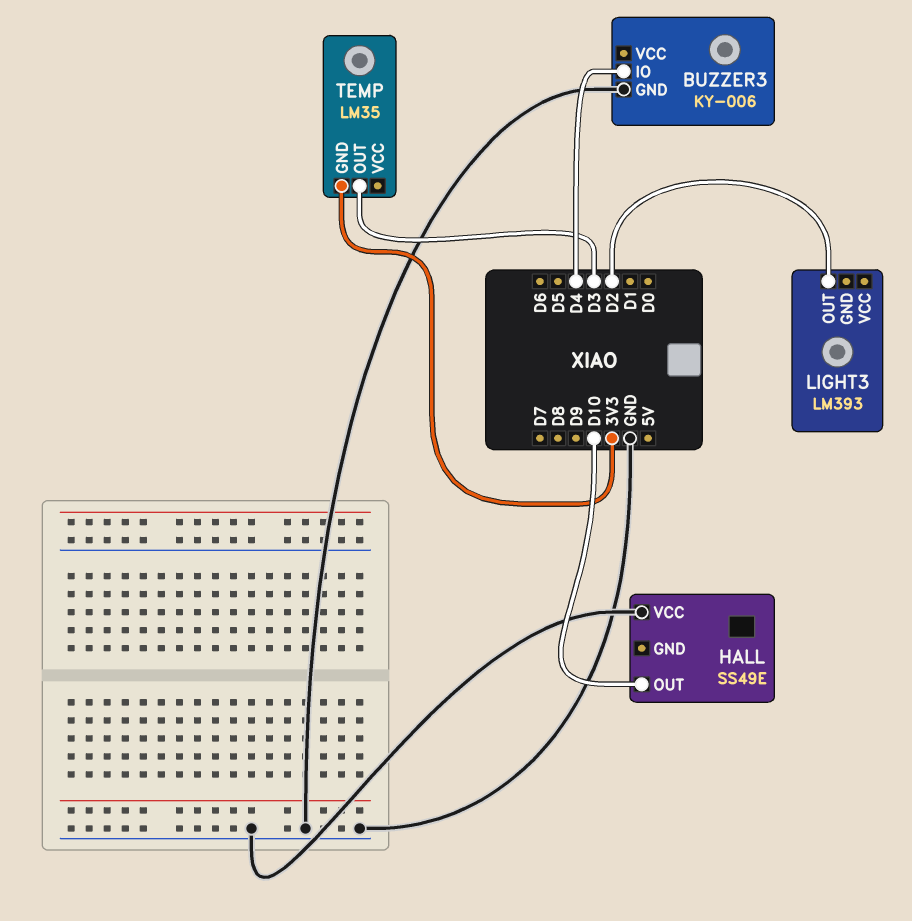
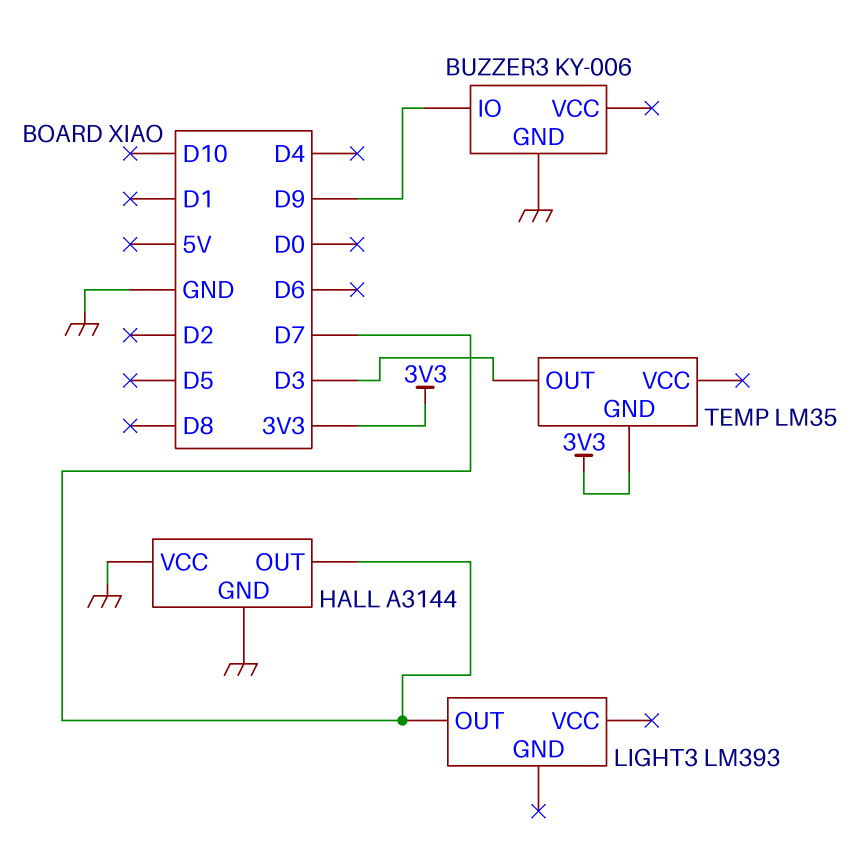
BUZZER3 pin IO: D4 -> D9
HALL: SS49E -> A3144
HALL pin GND: none -> GND
HALL pin OUT: D10 -> D7
LIGHT3 pin OUT: D2 -> D7

